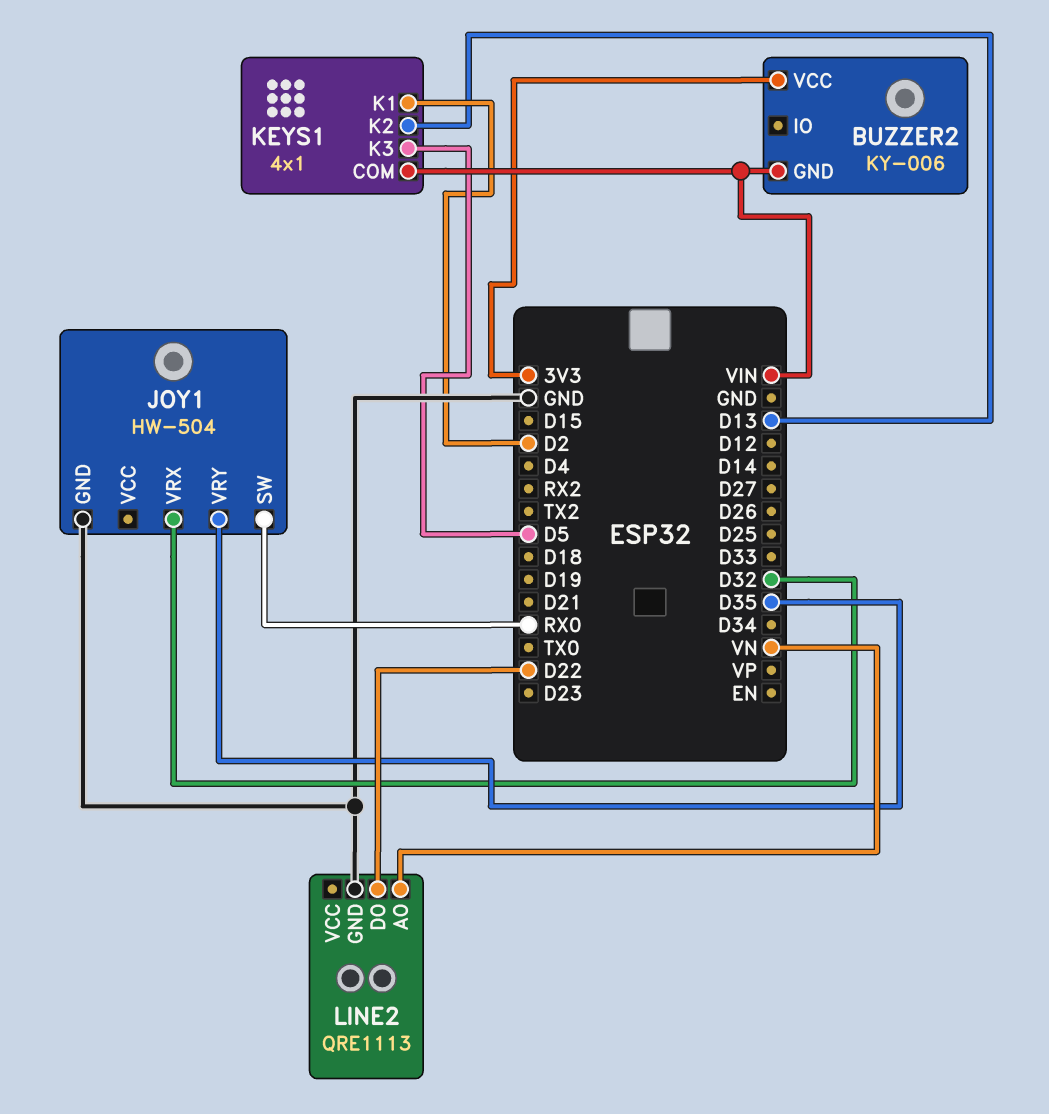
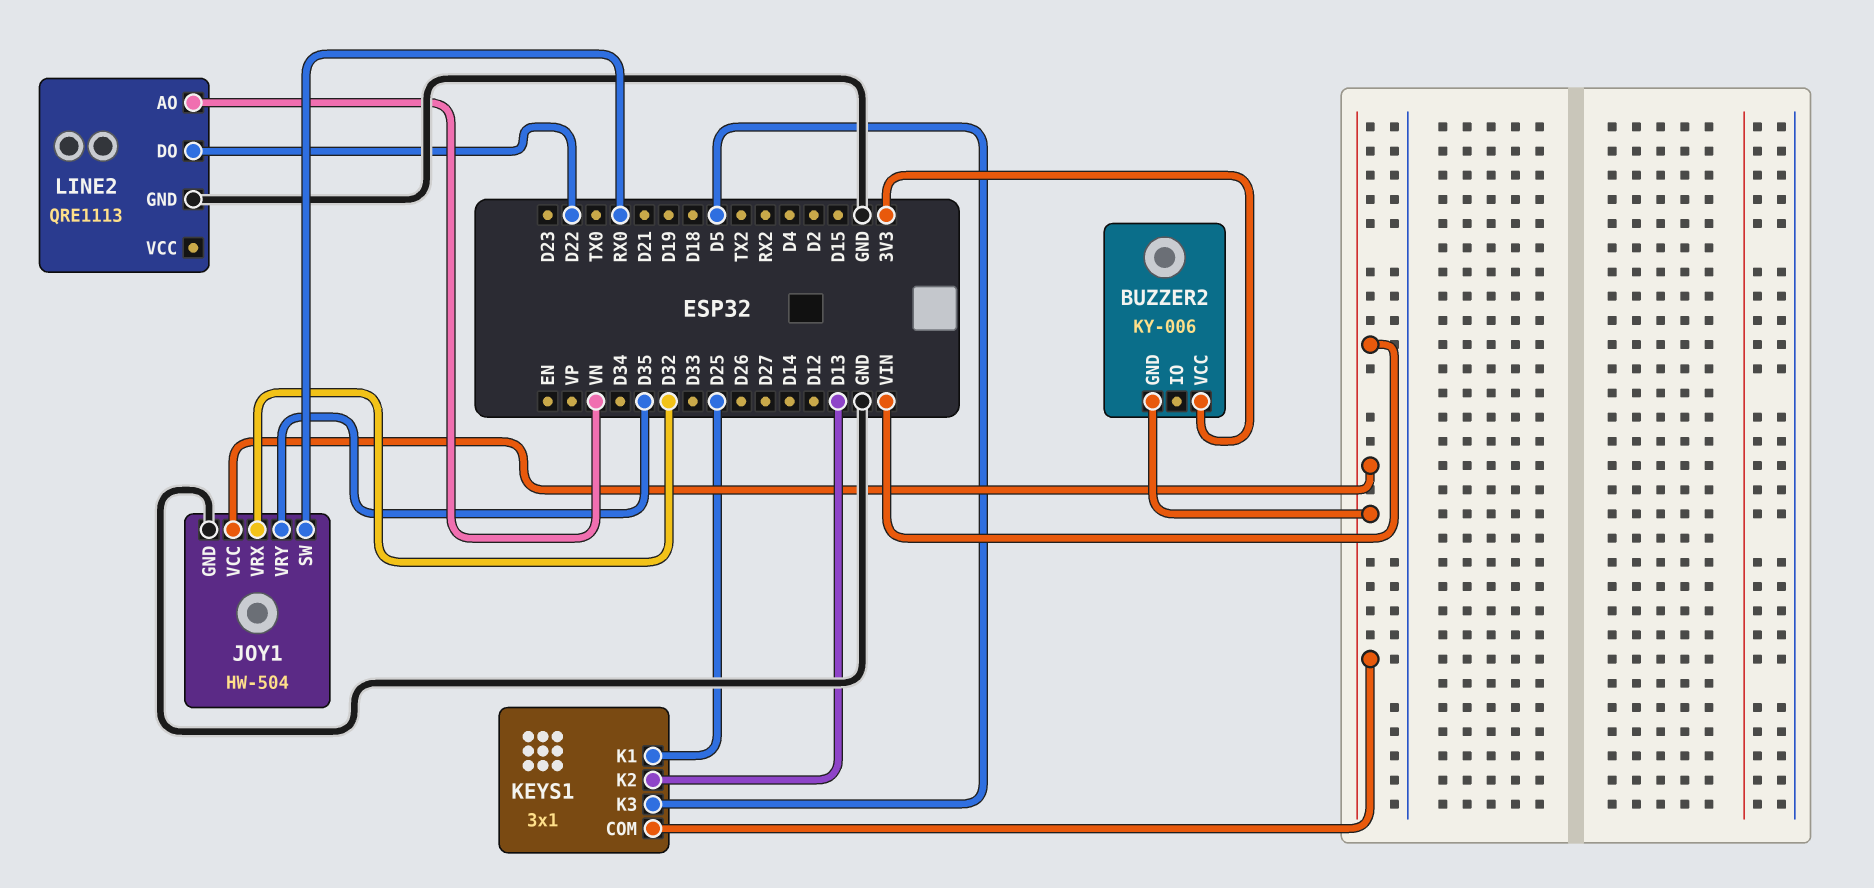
JOY1 pin VCC: none -> VIN
KEYS1: 4x1 -> 3x1
KEYS1 pin K1: D2 -> D25

